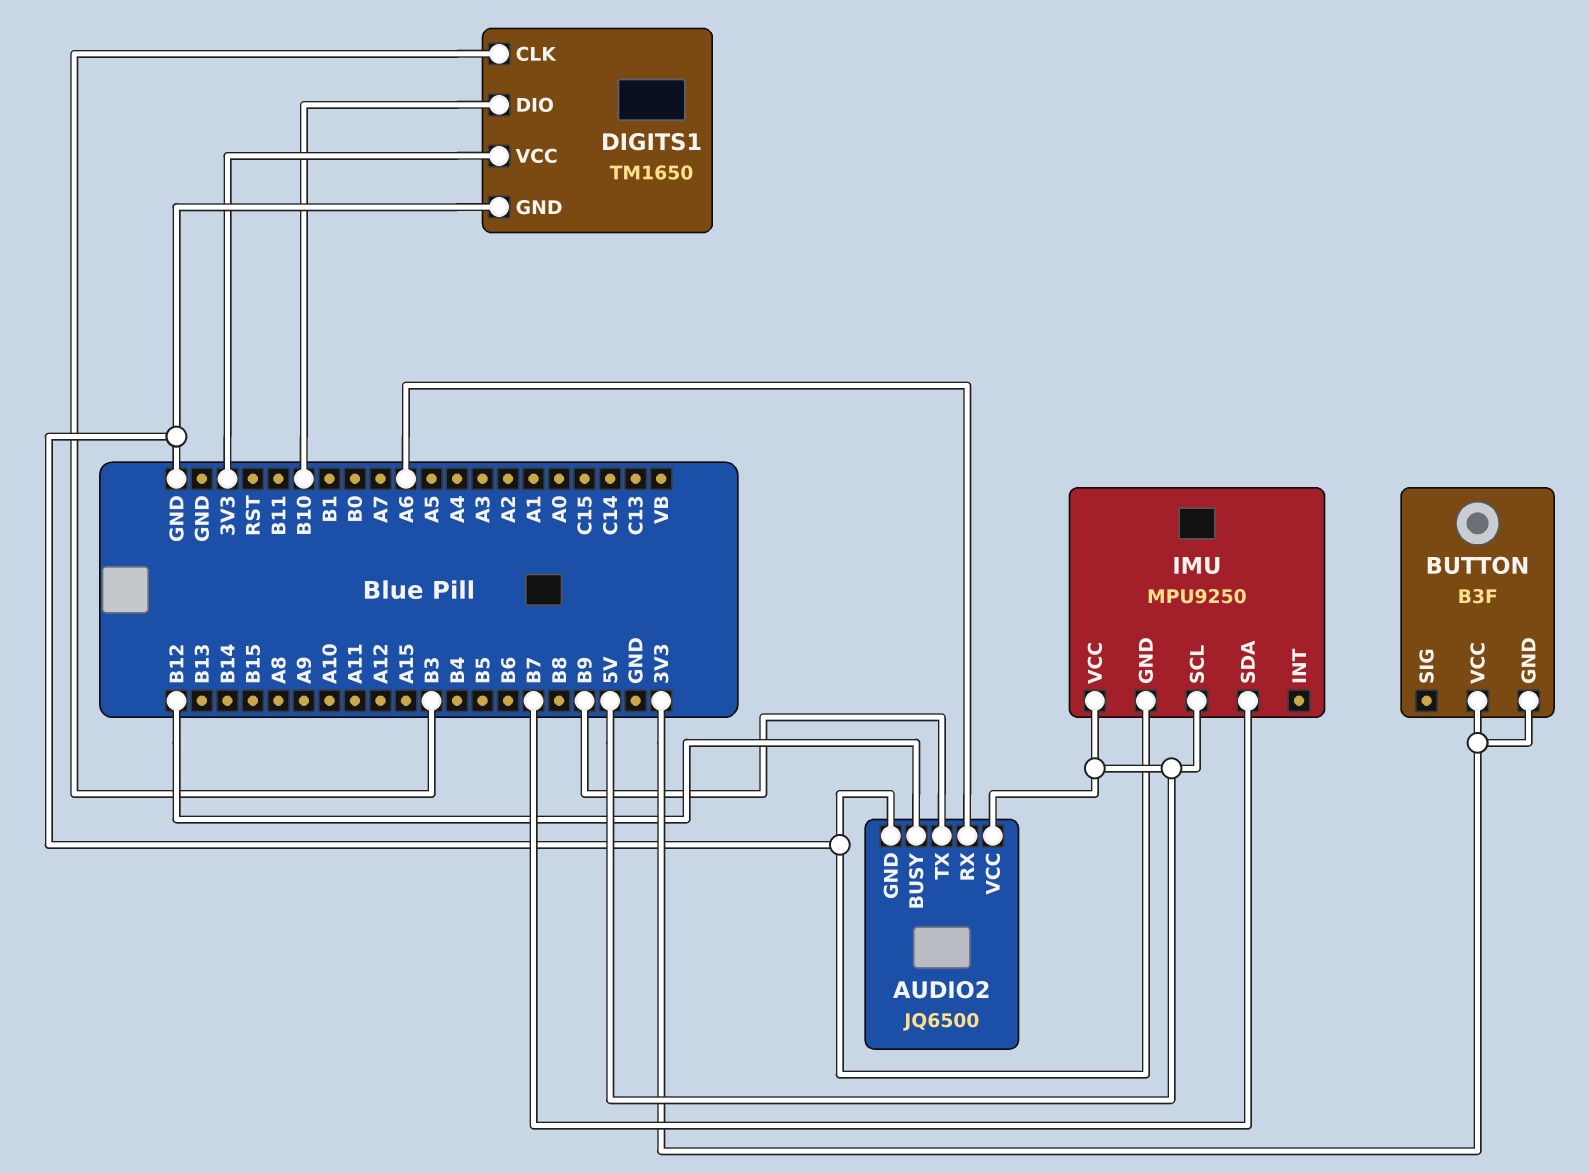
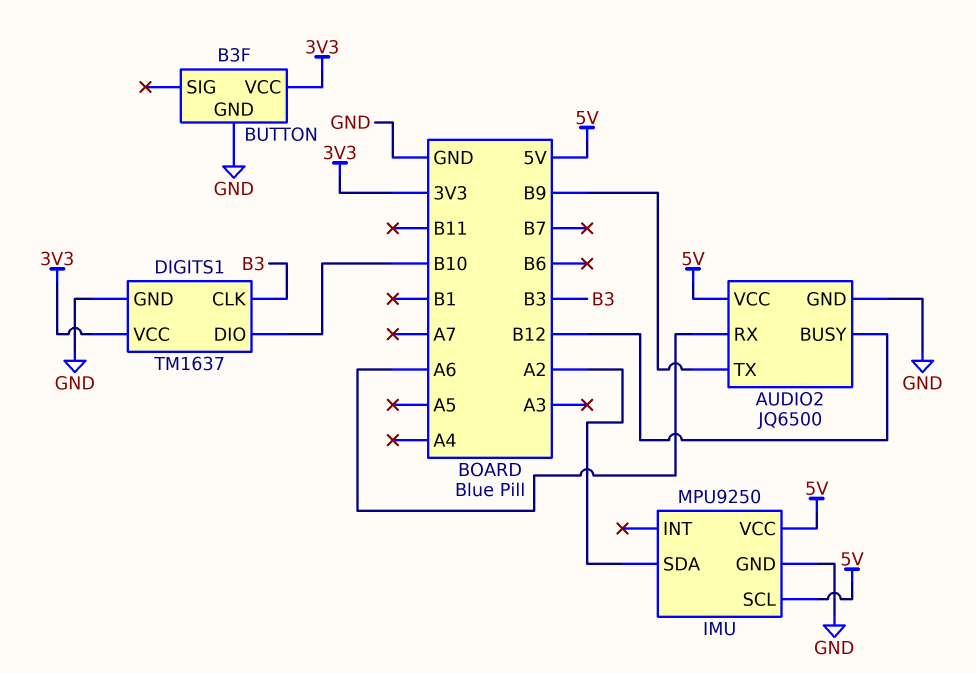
BUTTON pin GND: 3V3 -> GND
DIGITS1: TM1650 -> TM1637
IMU pin SDA: B7 -> A2

